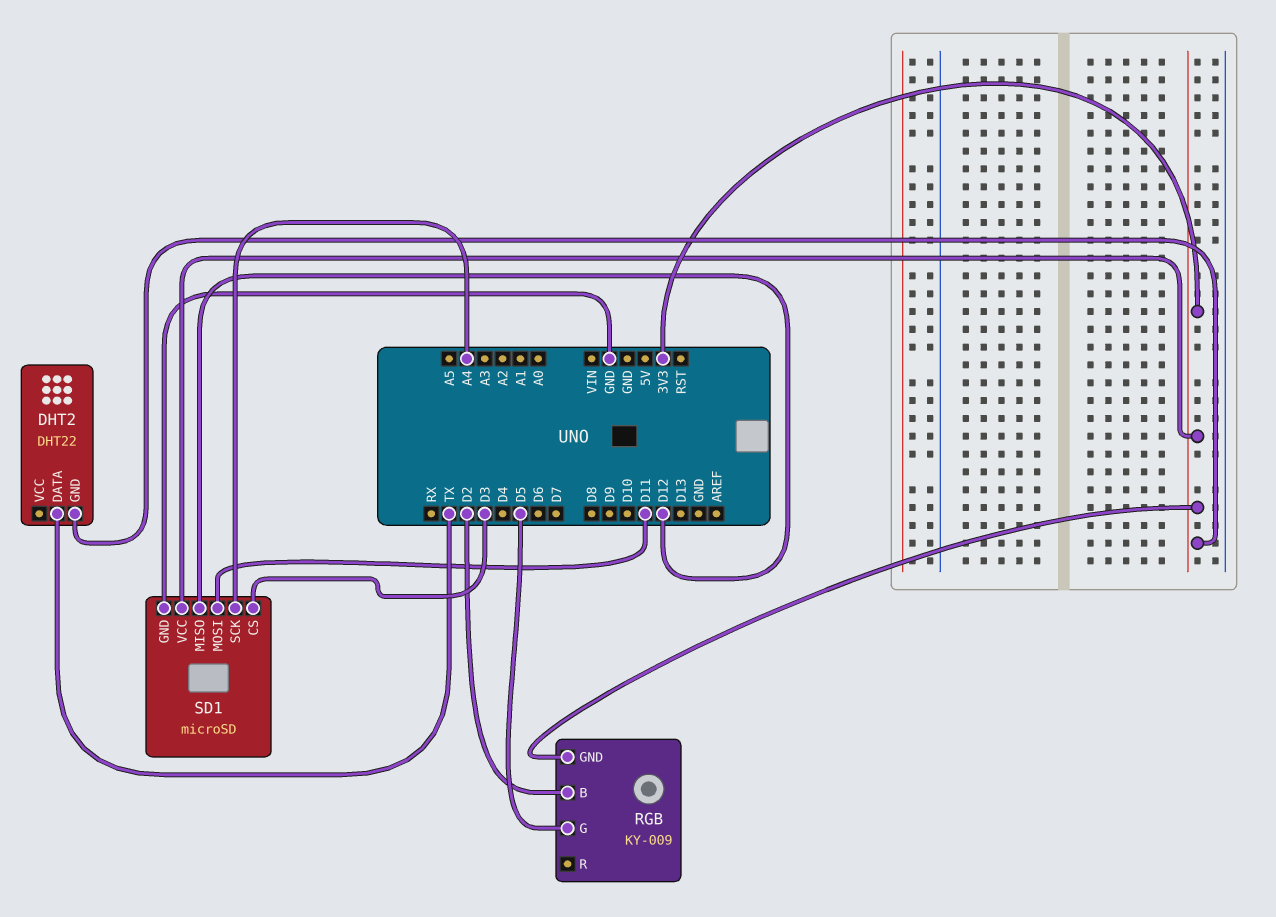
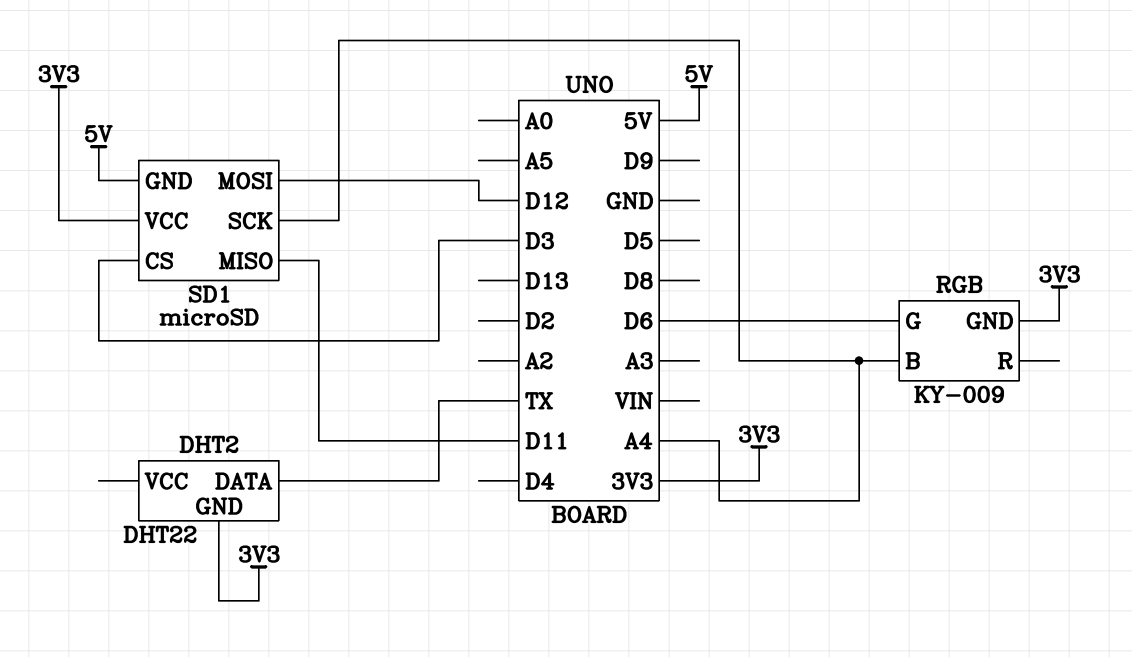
RGB pin B: D2 -> A4
RGB pin G: D5 -> D6
SD1 pin GND: GND -> 5V
SD1 pin MISO: D12 -> D11
SD1 pin MOSI: D11 -> D12

